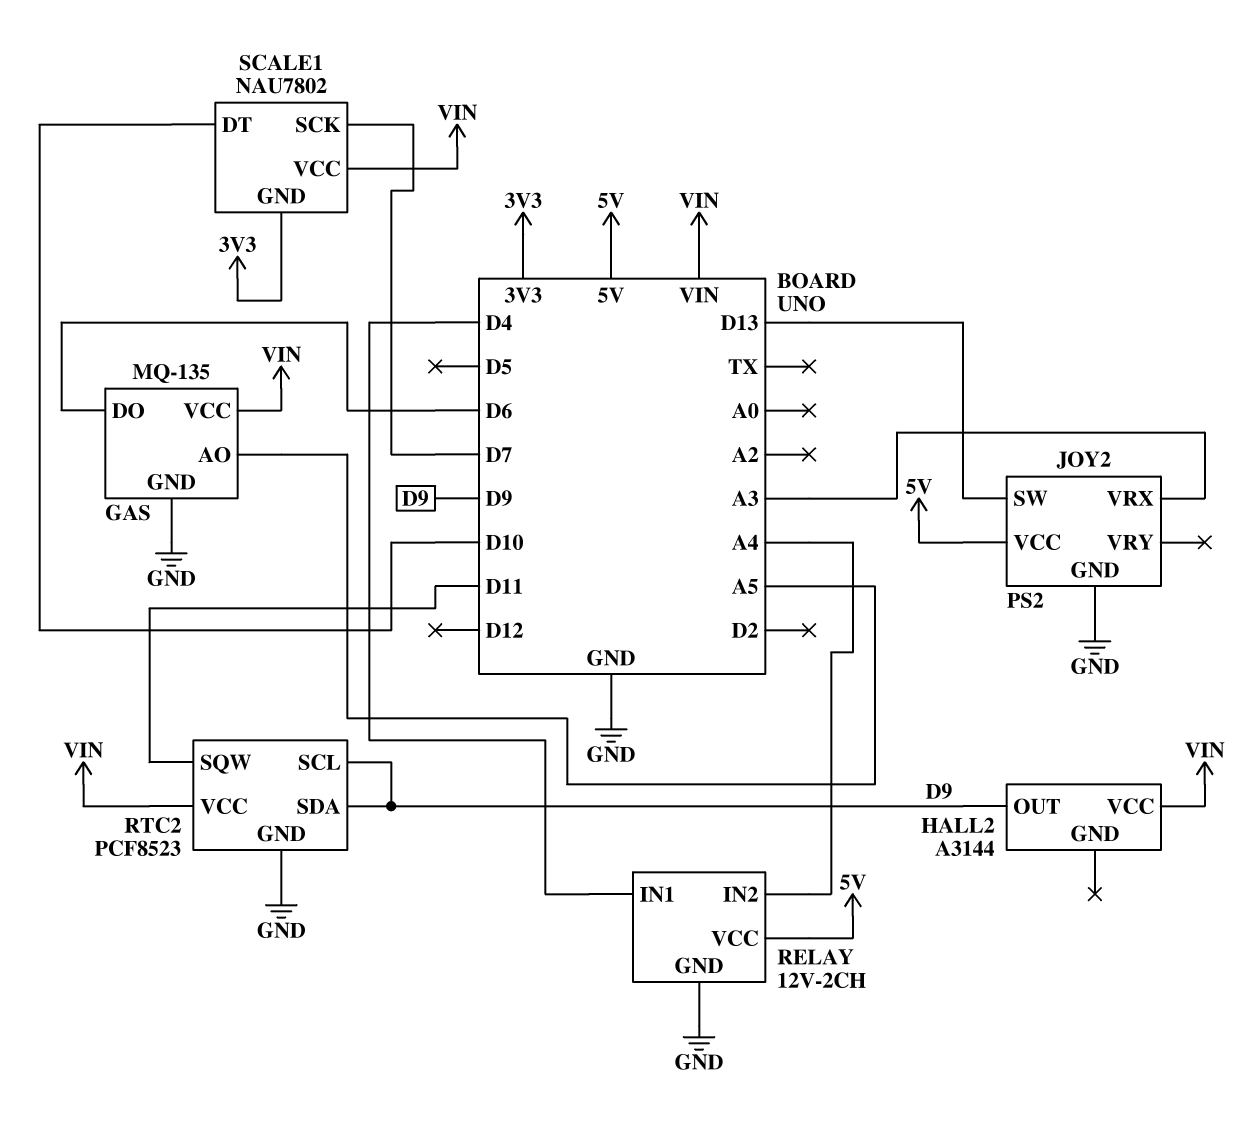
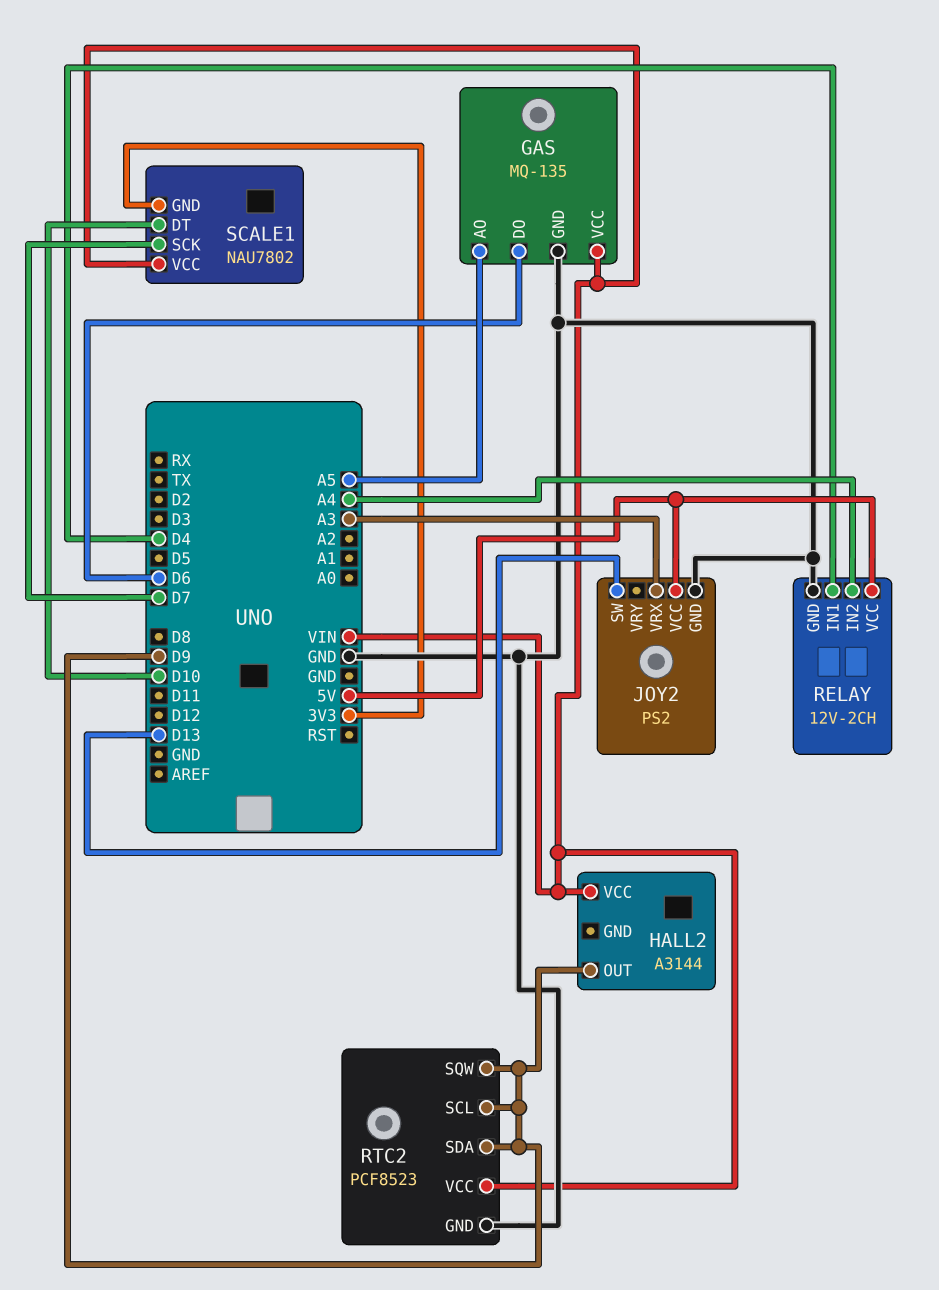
RTC2 pin SQW: D11 -> D9

